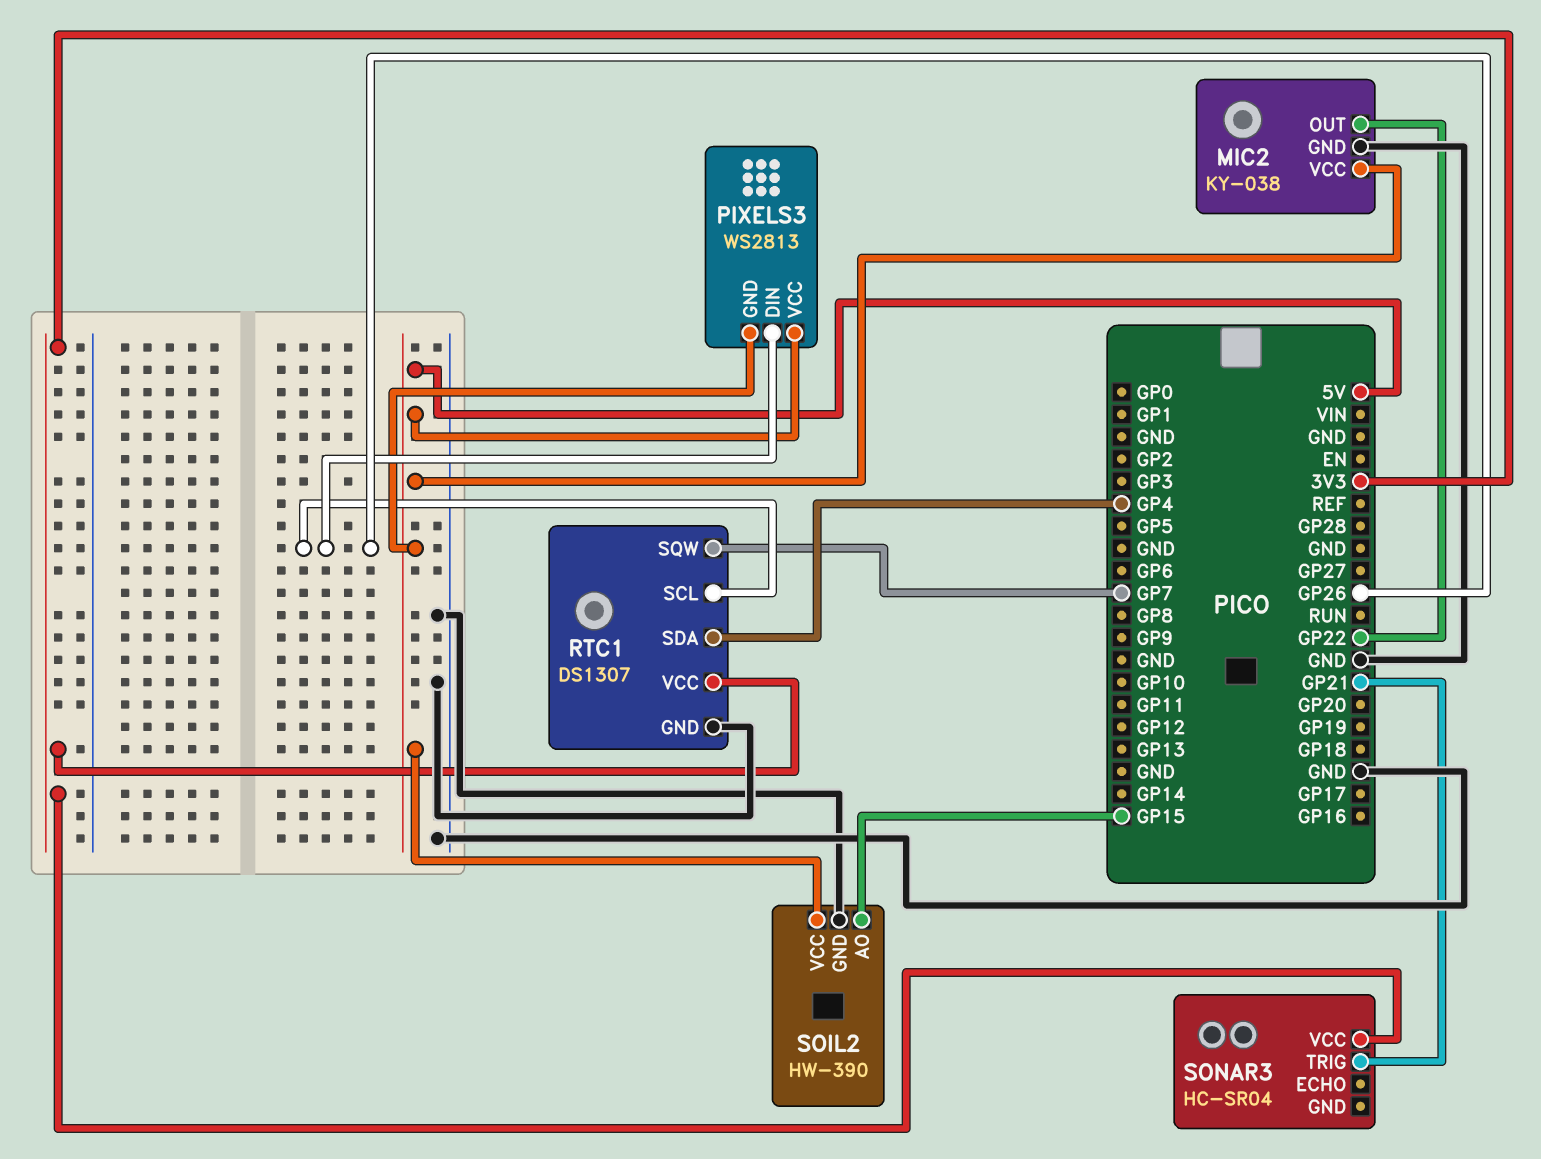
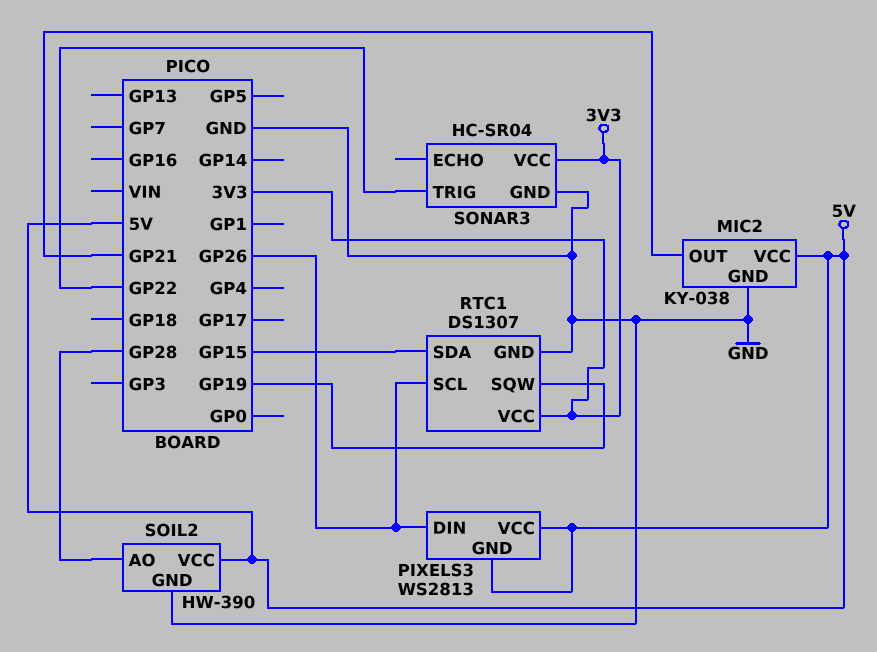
MIC2 pin OUT: GP22 -> GP21
RTC1 pin SDA: GP4 -> GP15
RTC1 pin SQW: GP7 -> GP19
SOIL2 pin AO: GP15 -> GP28
SONAR3 pin GND: none -> GND
SONAR3 pin TRIG: GP21 -> GP22

